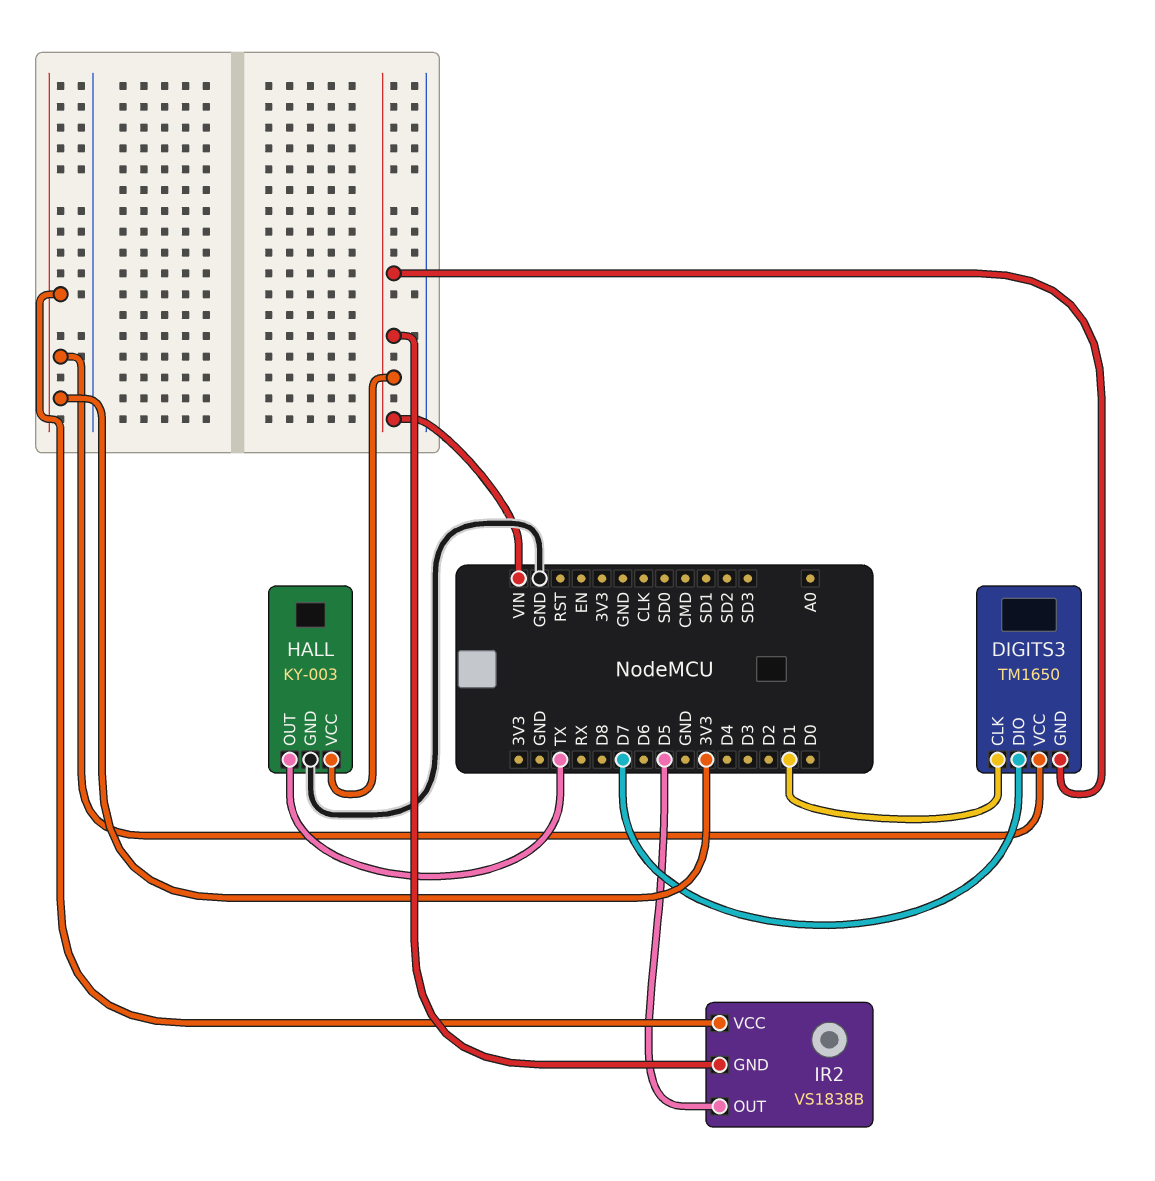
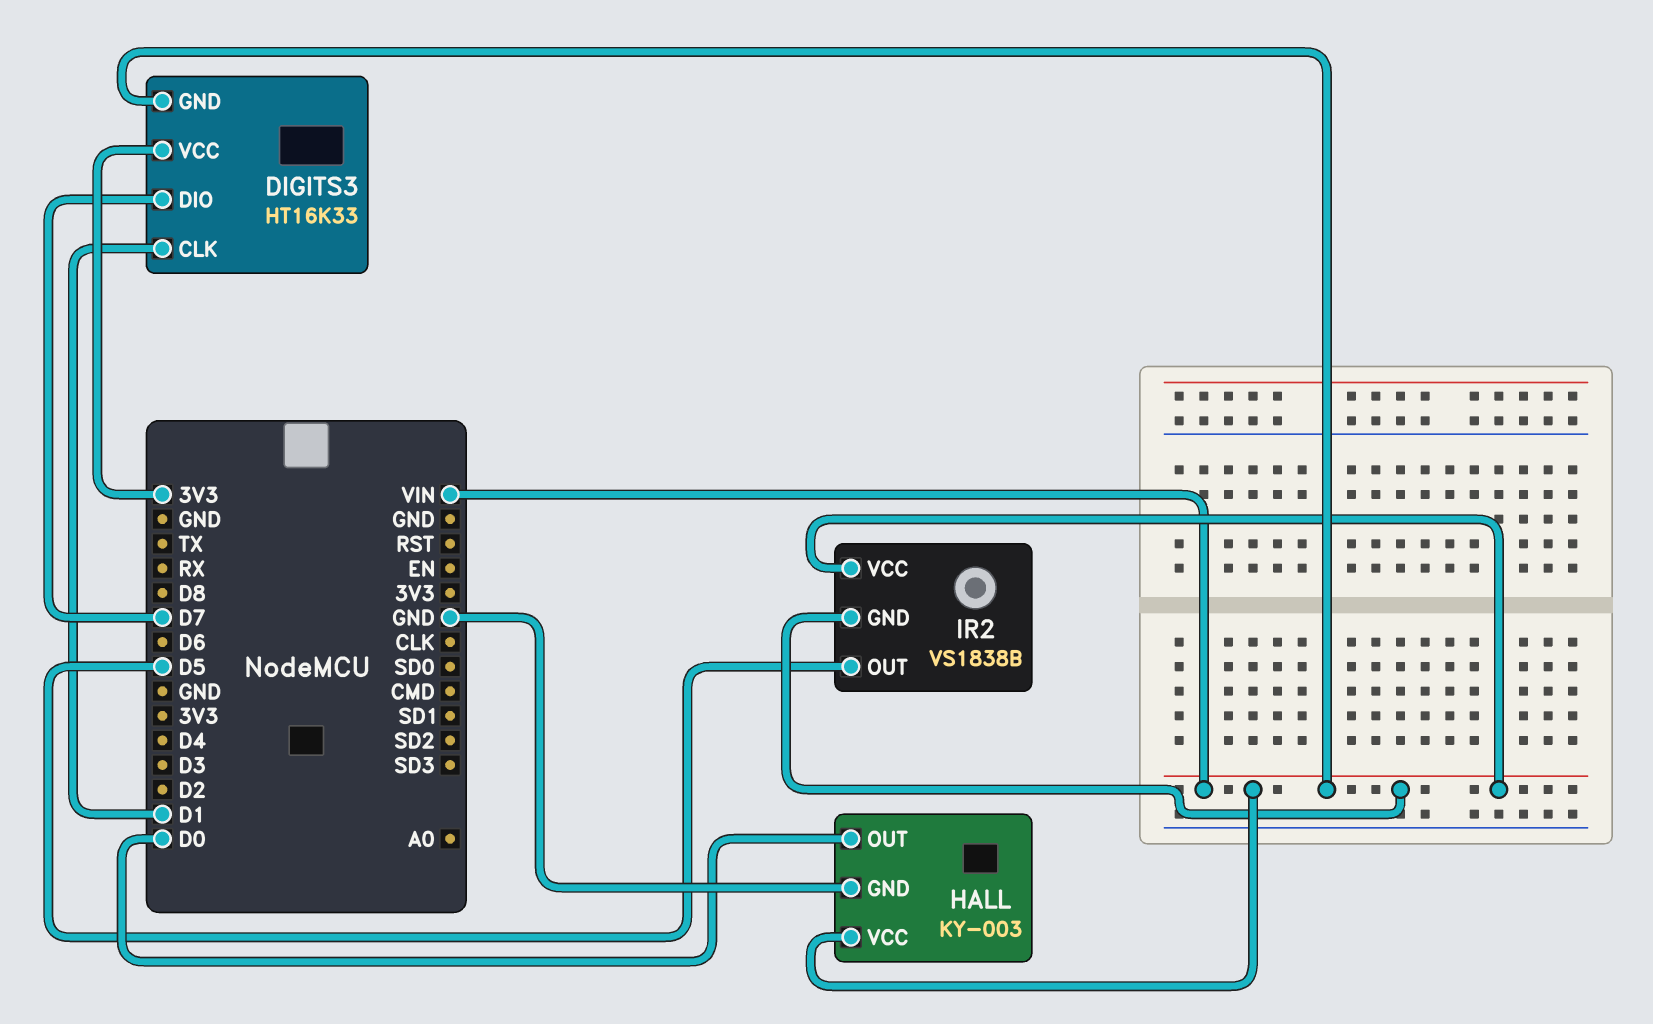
DIGITS3: TM1650 -> HT16K33
HALL pin OUT: TX -> D0
IR2 pin VCC: 3V3 -> VIN

